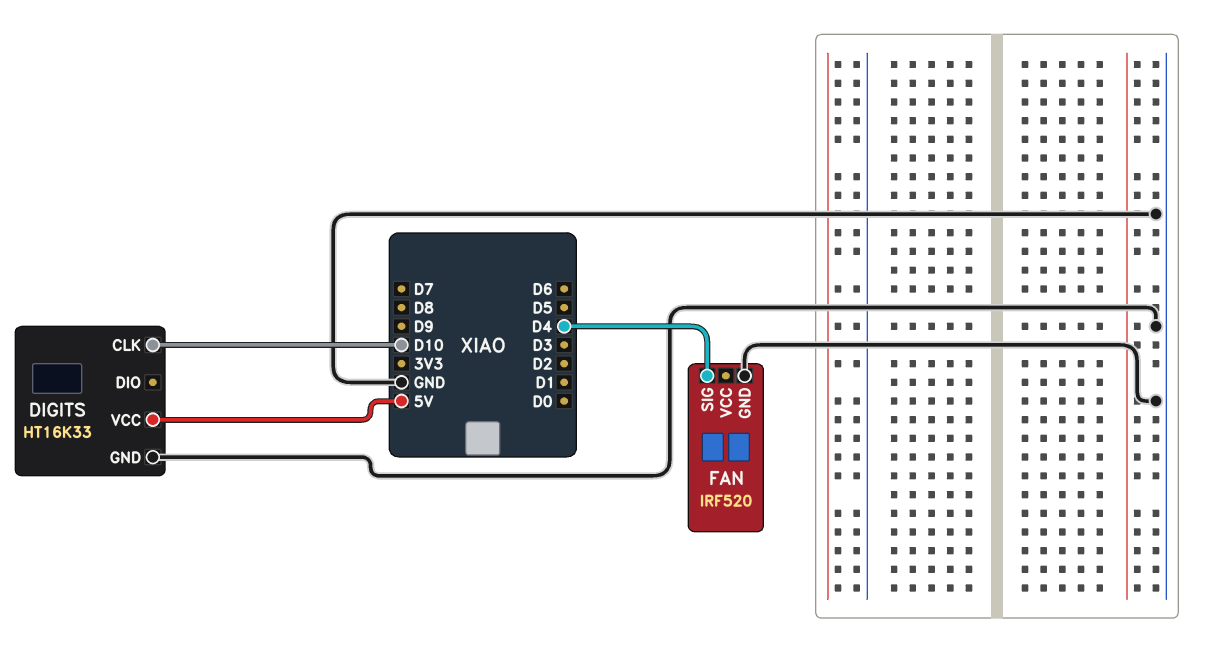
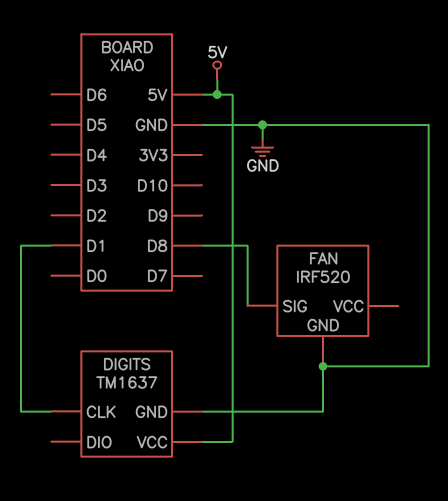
DIGITS: HT16K33 -> TM1637
DIGITS pin CLK: D10 -> D1
FAN pin SIG: D4 -> D8

